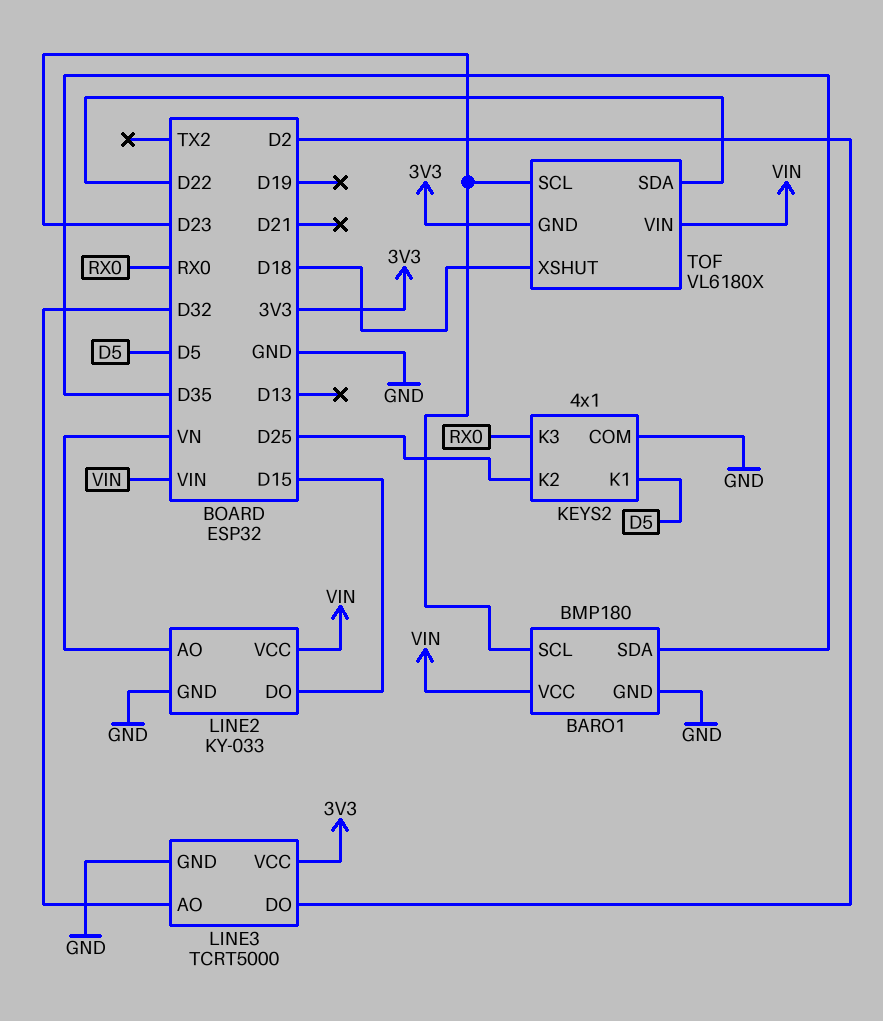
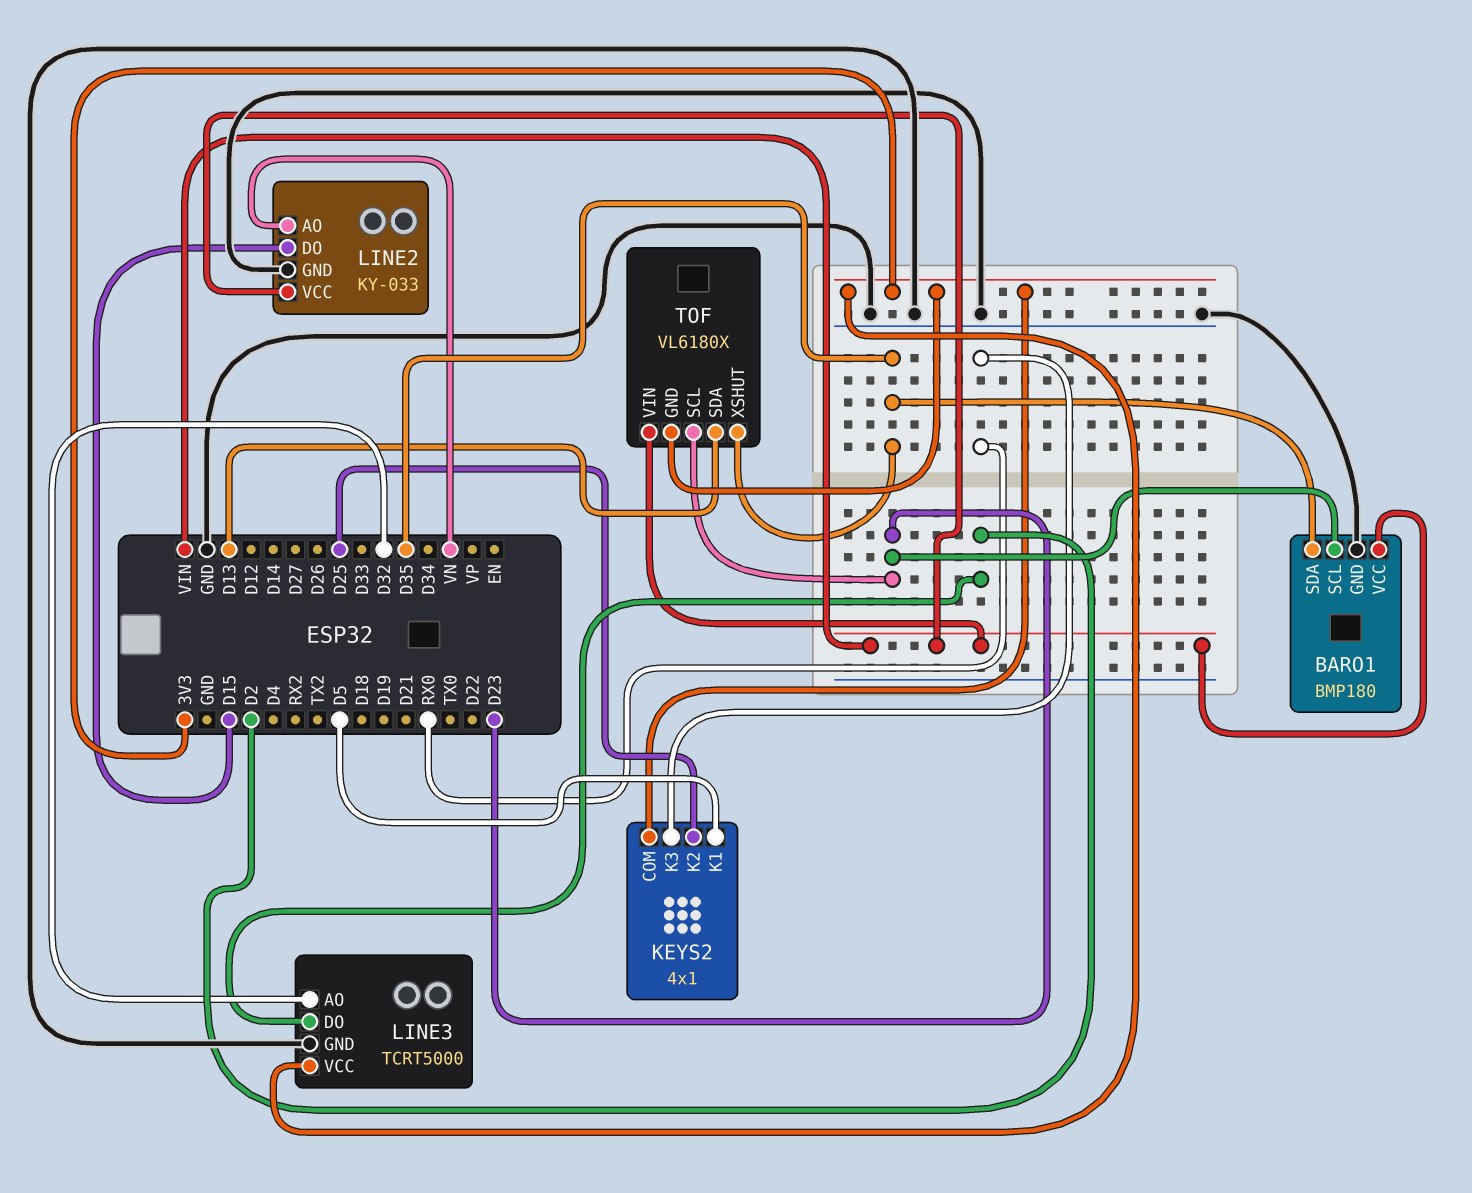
KEYS2 pin COM: GND -> 3V3
TOF pin SDA: D22 -> D13
TOF pin XSHUT: D18 -> D35

